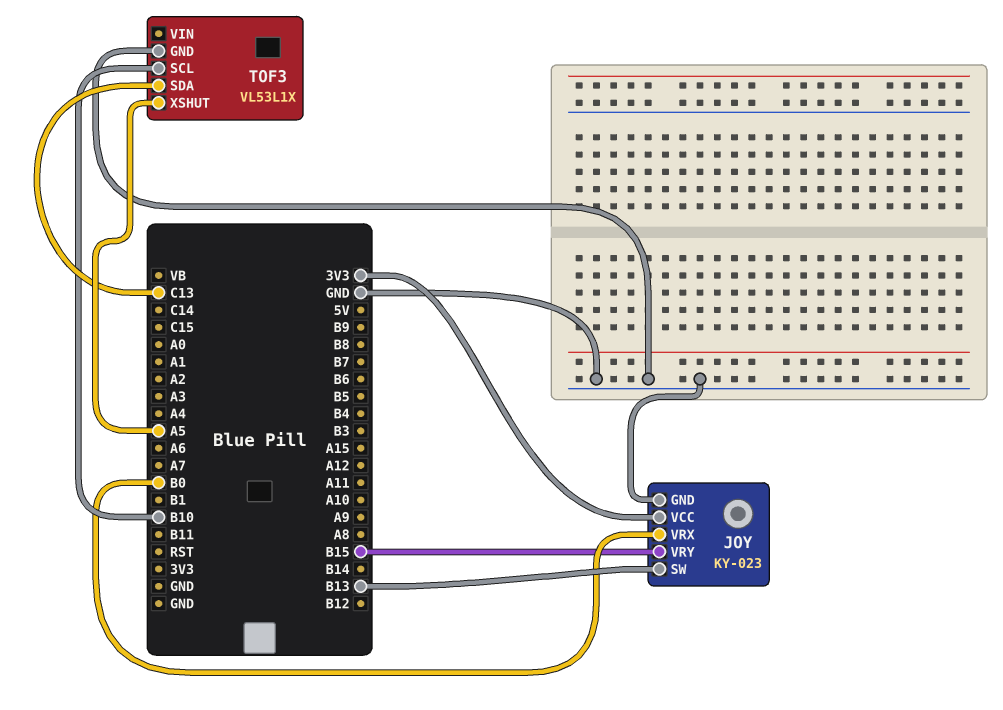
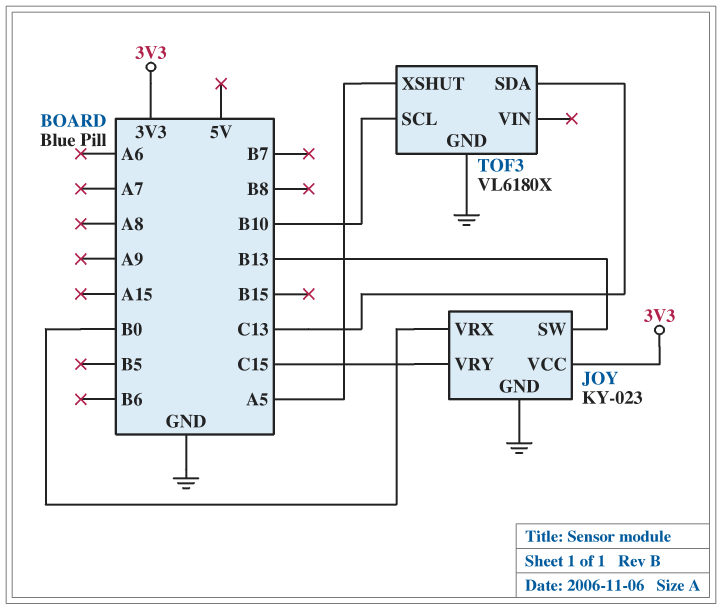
JOY pin VRY: B15 -> C15
TOF3: VL53L1X -> VL6180X

